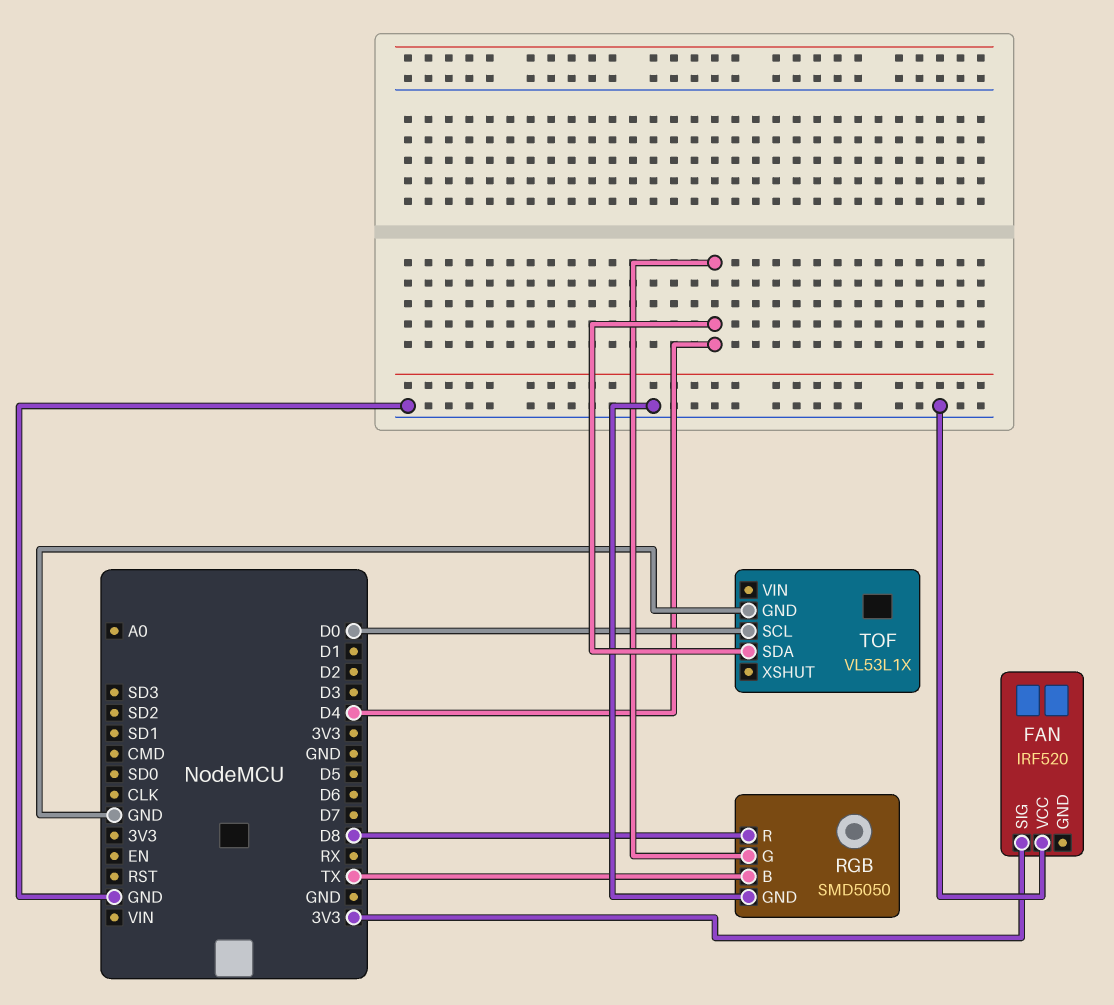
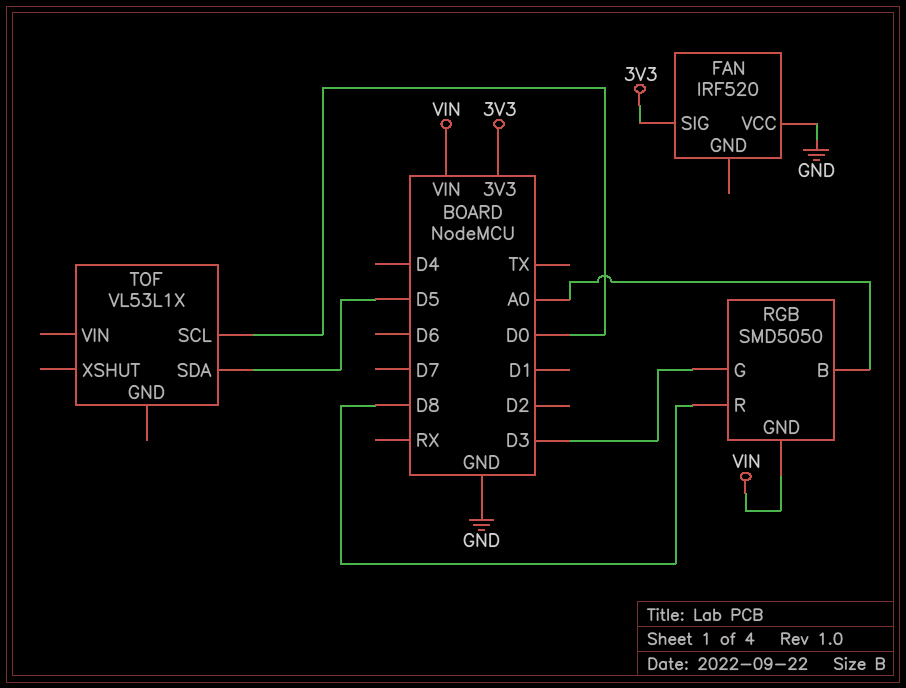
RGB pin B: TX -> A0
RGB pin G: D4 -> D3
RGB pin GND: GND -> VIN
TOF pin GND: GND -> none
TOF pin SDA: D4 -> D5

